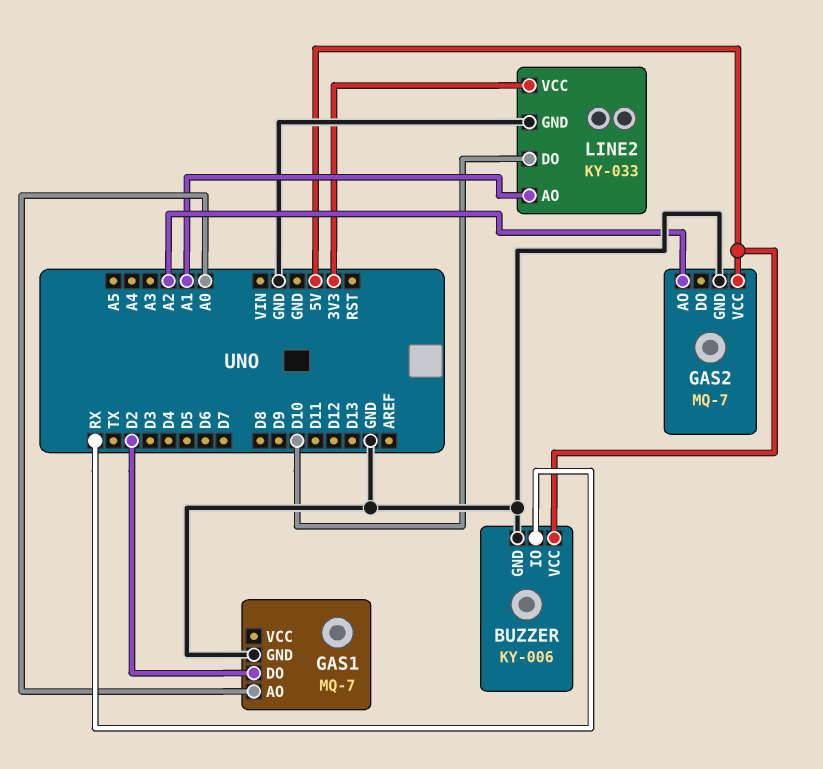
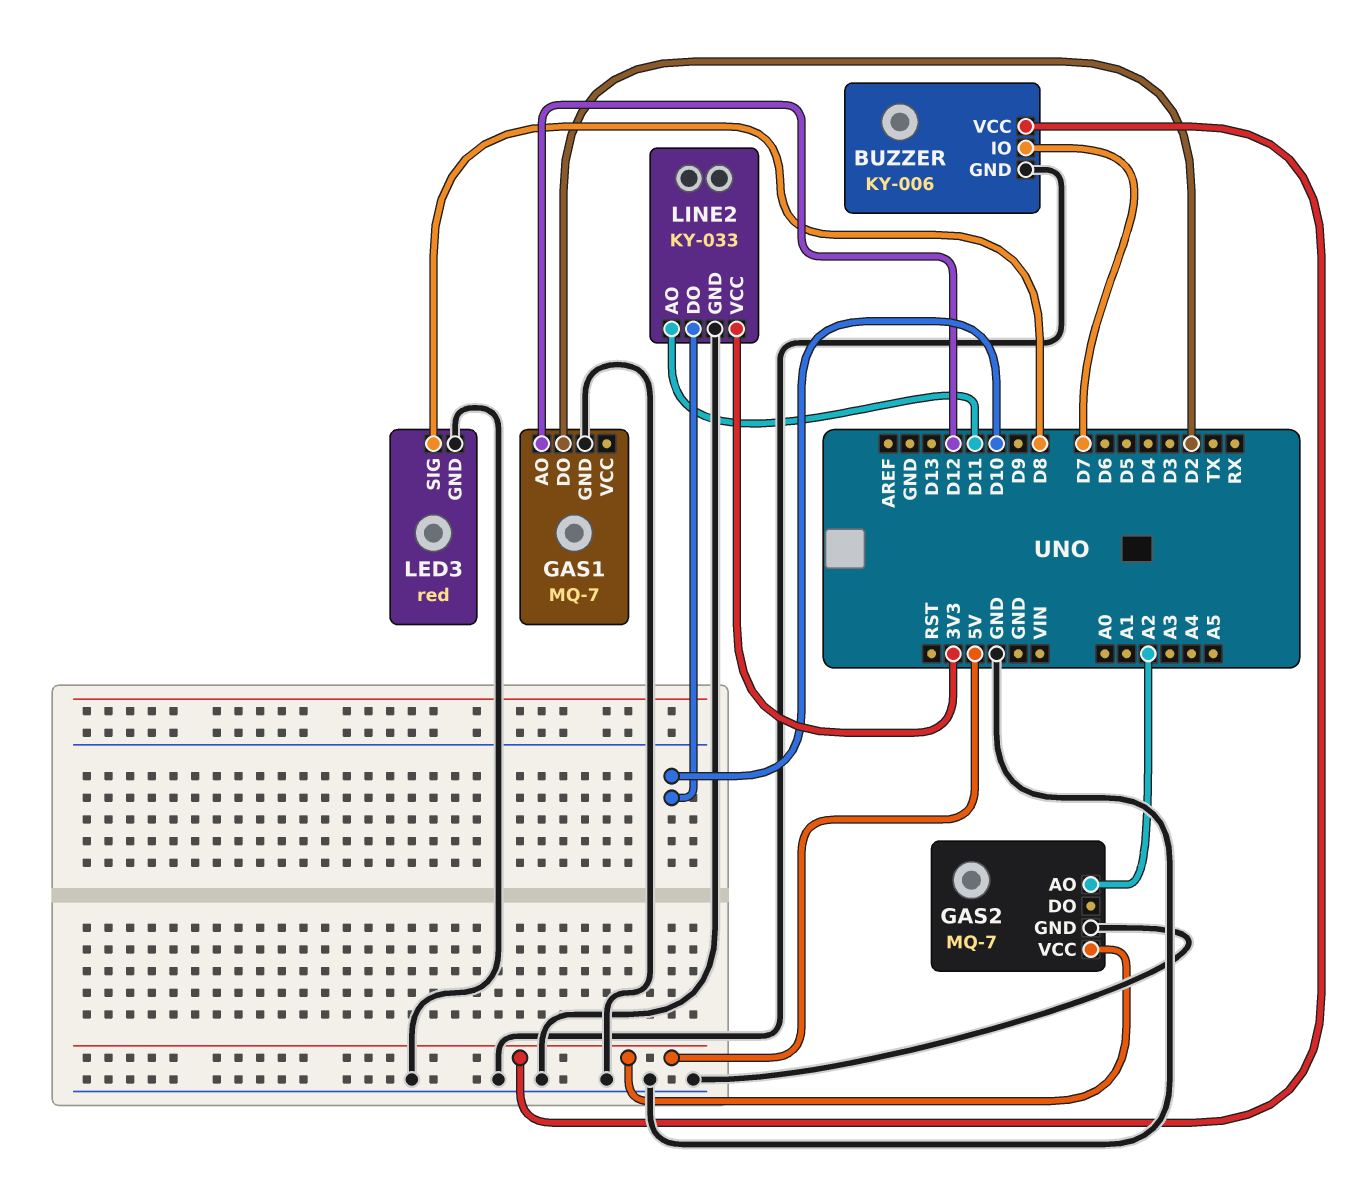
BUZZER pin IO: RX -> D7
GAS1 pin AO: A0 -> D12
LED3: none -> red
LED3 pin GND: none -> GND
LED3 pin SIG: none -> D8
LINE2 pin AO: A1 -> D11

